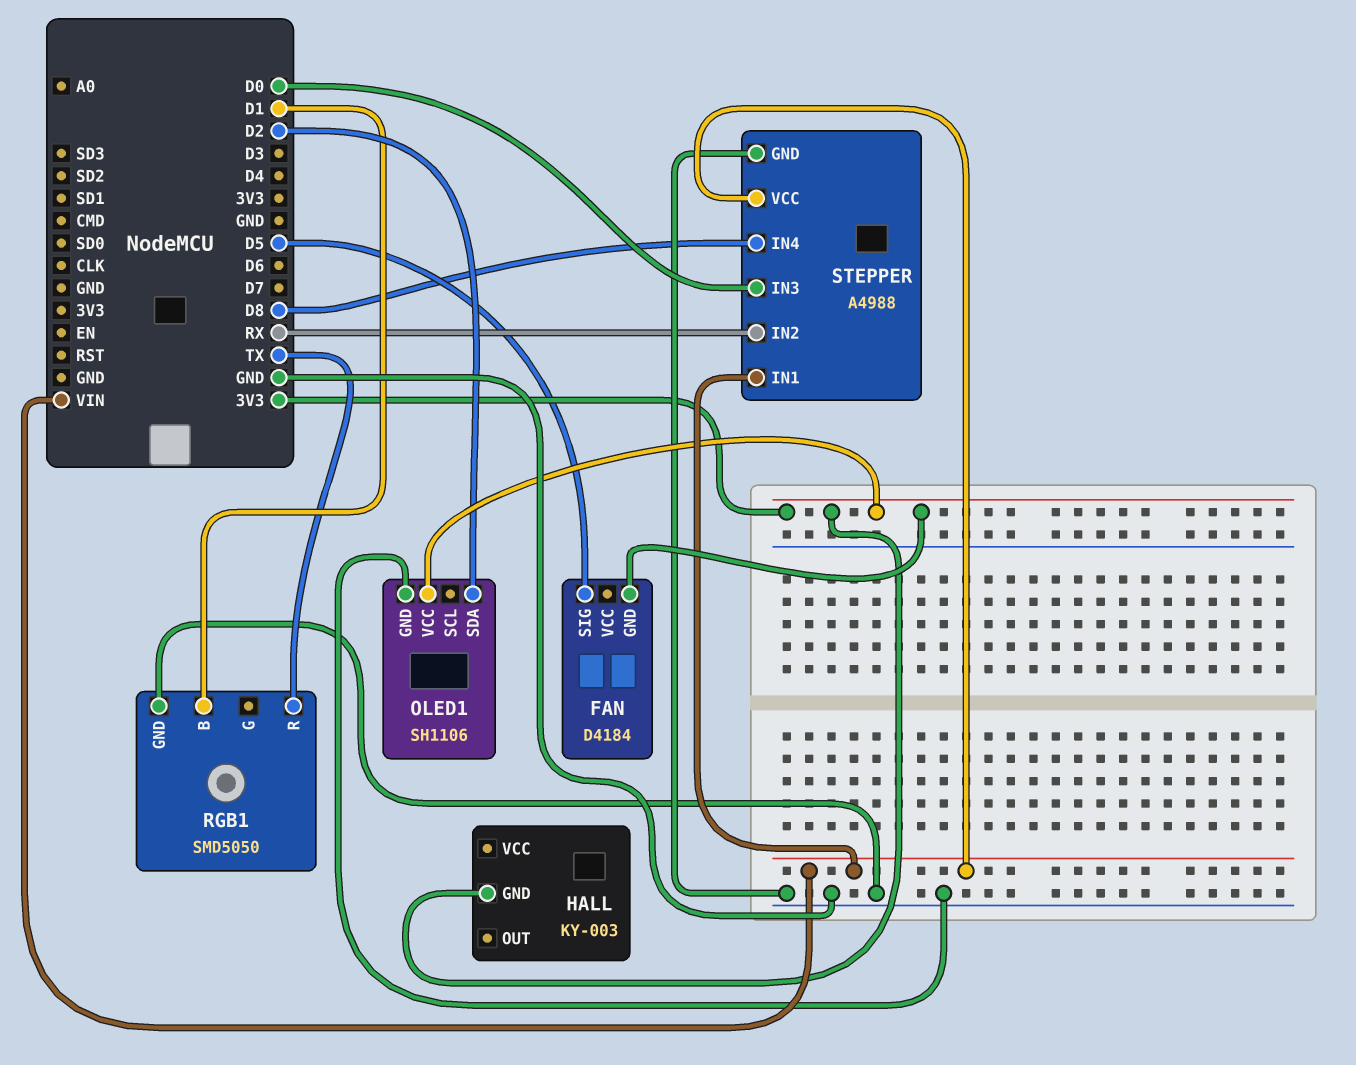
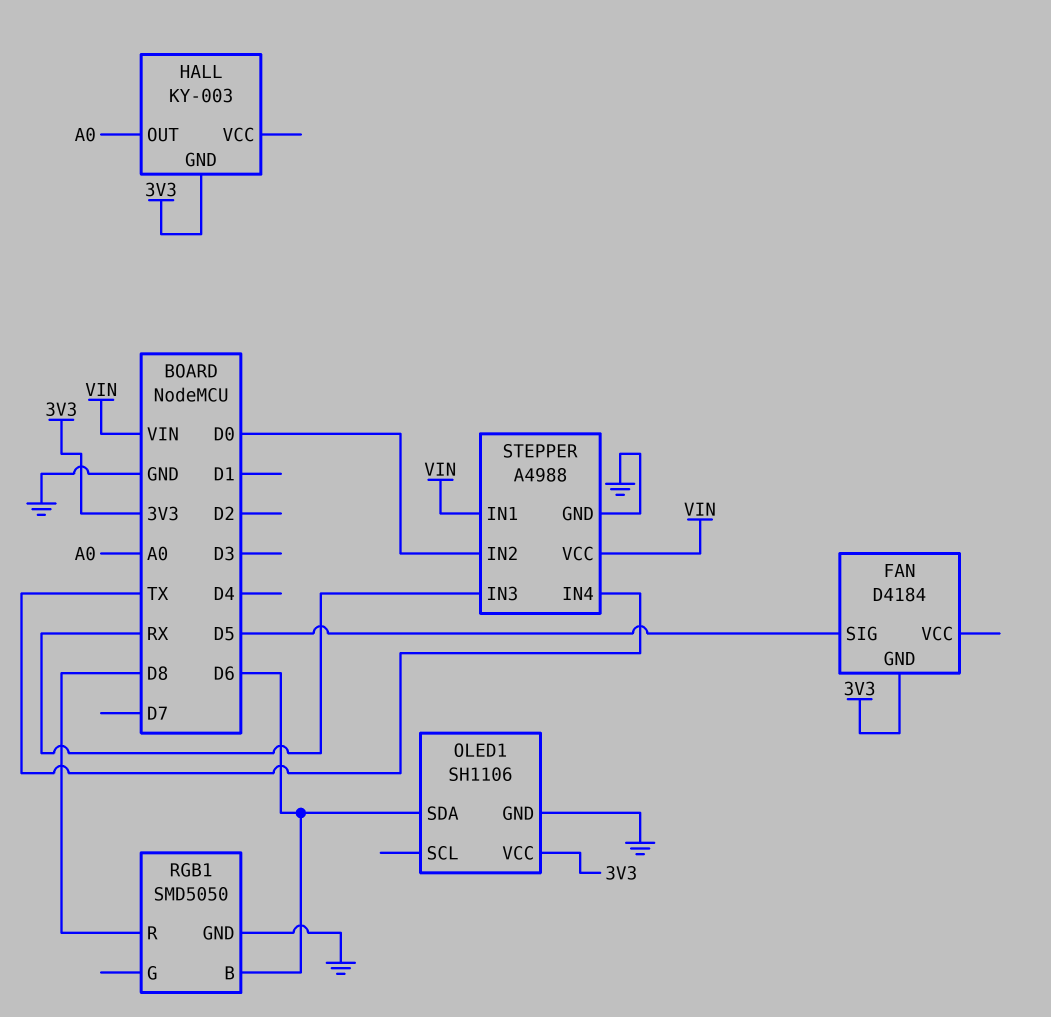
HALL pin OUT: none -> A0
OLED1 pin SDA: D2 -> D6
RGB1 pin B: D1 -> D6
RGB1 pin R: TX -> D8
STEPPER pin IN2: RX -> D0
STEPPER pin IN3: D0 -> RX
STEPPER pin IN4: D8 -> TX

